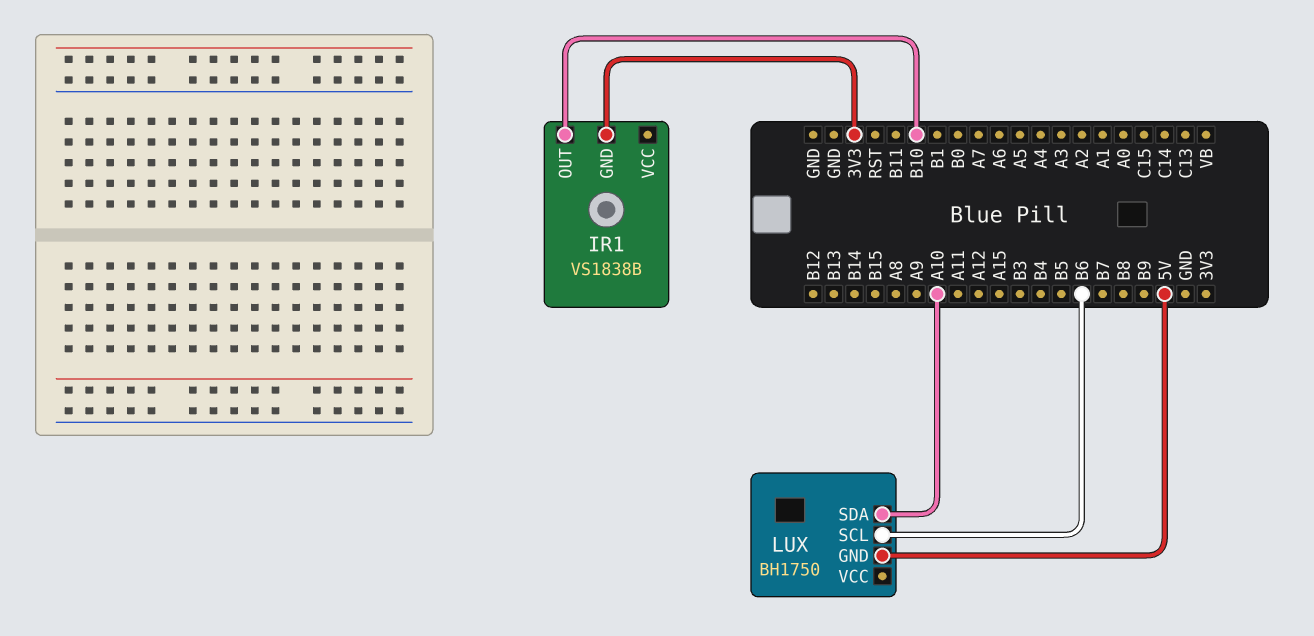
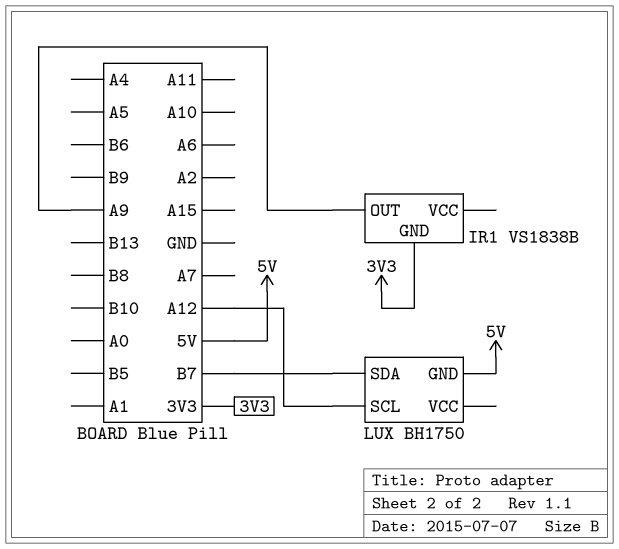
IR1 pin OUT: B10 -> A9
LUX pin SCL: B6 -> A12
LUX pin SDA: A10 -> B7

